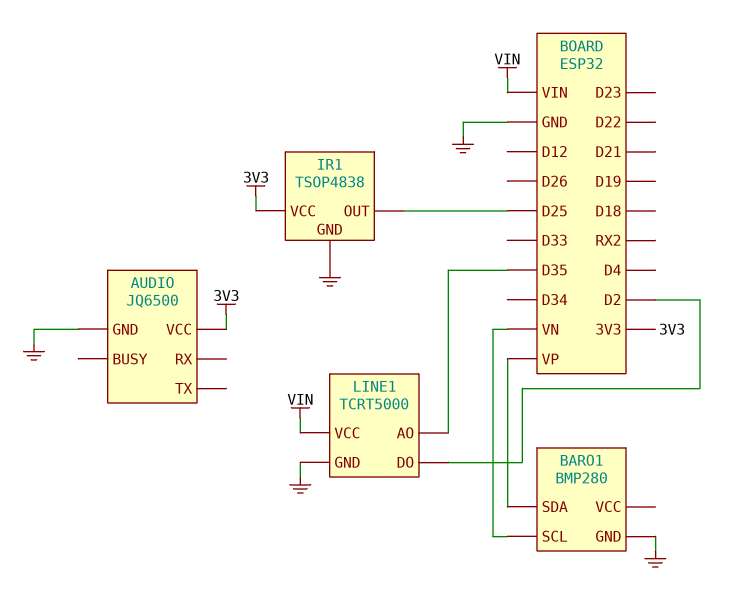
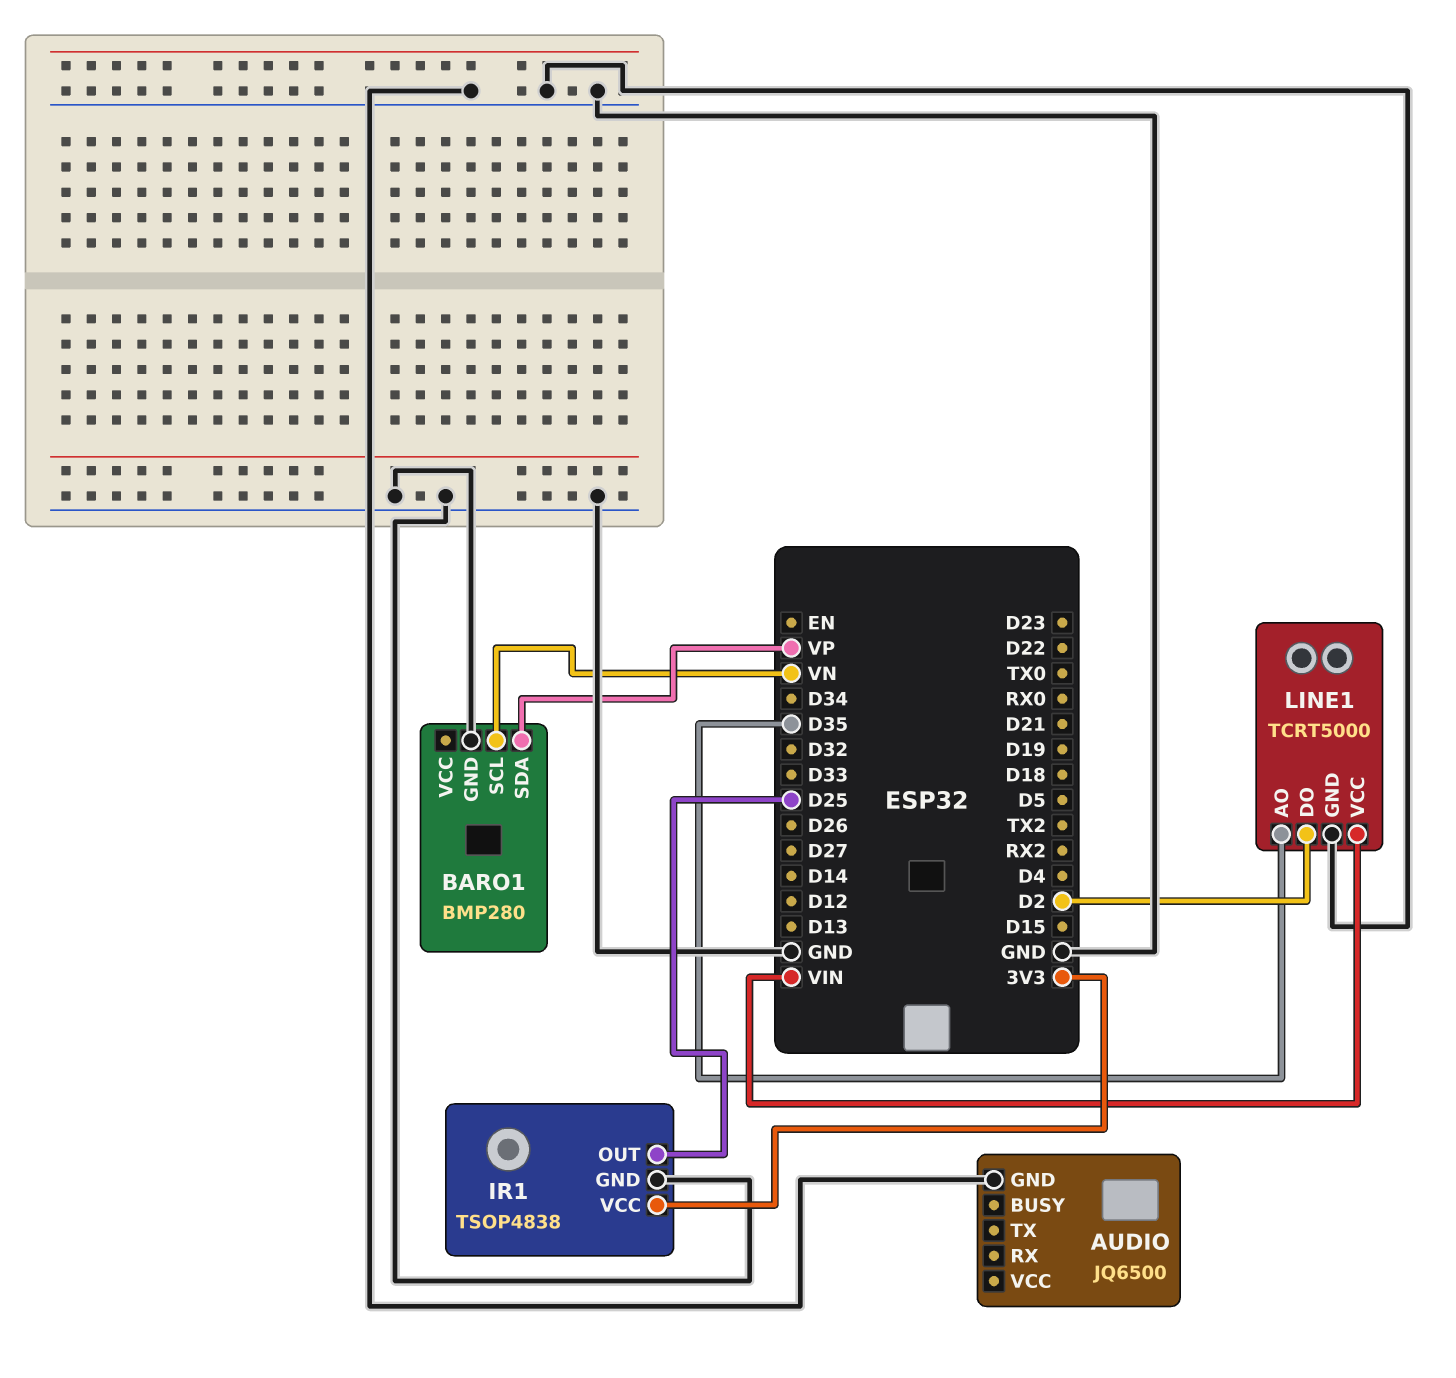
AUDIO pin VCC: 3V3 -> none

